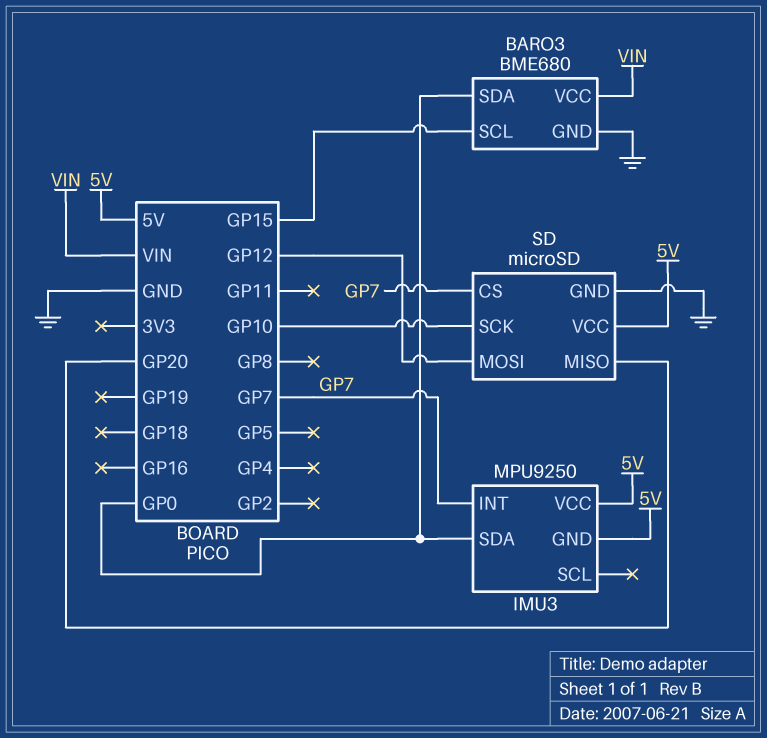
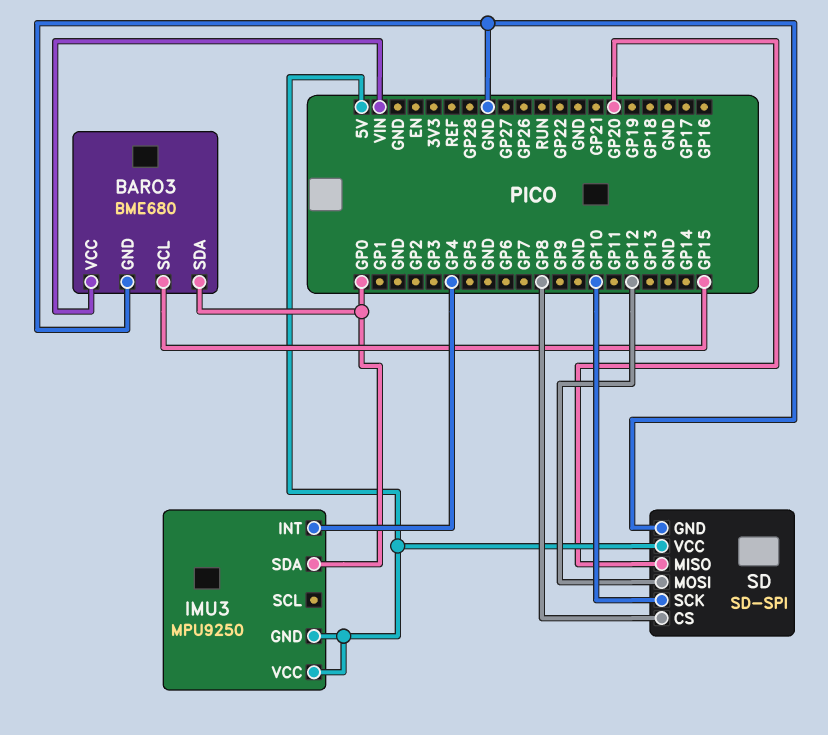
IMU3 pin INT: GP7 -> GP4
SD: microSD -> SD-SPI
SD pin CS: GP7 -> GP8

